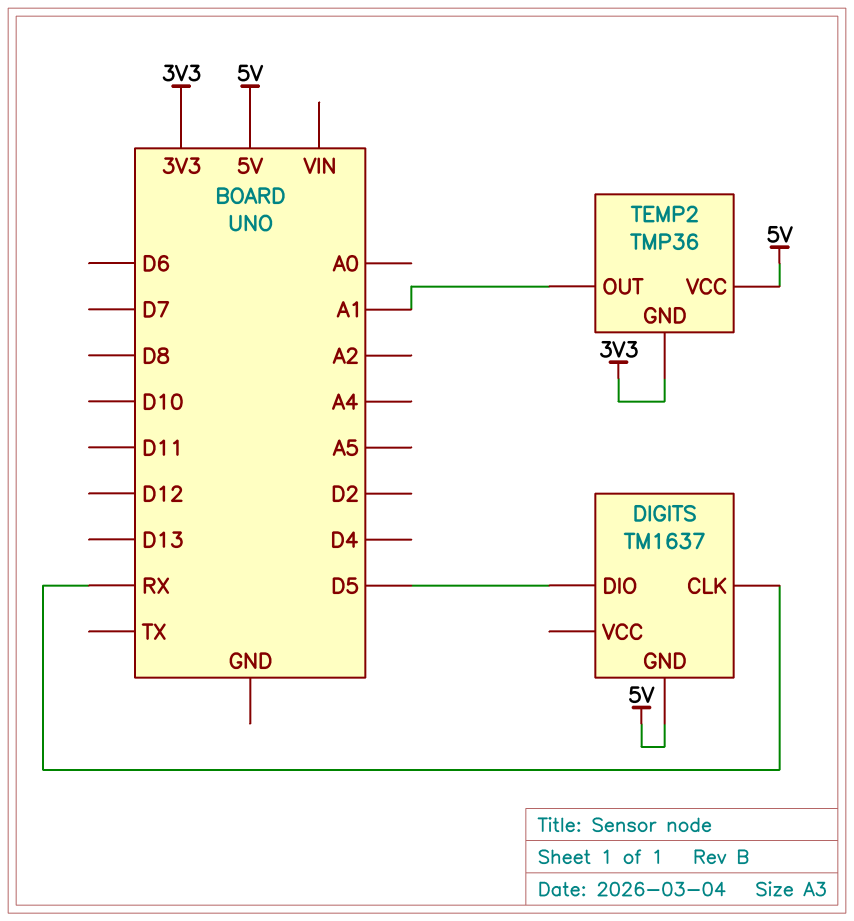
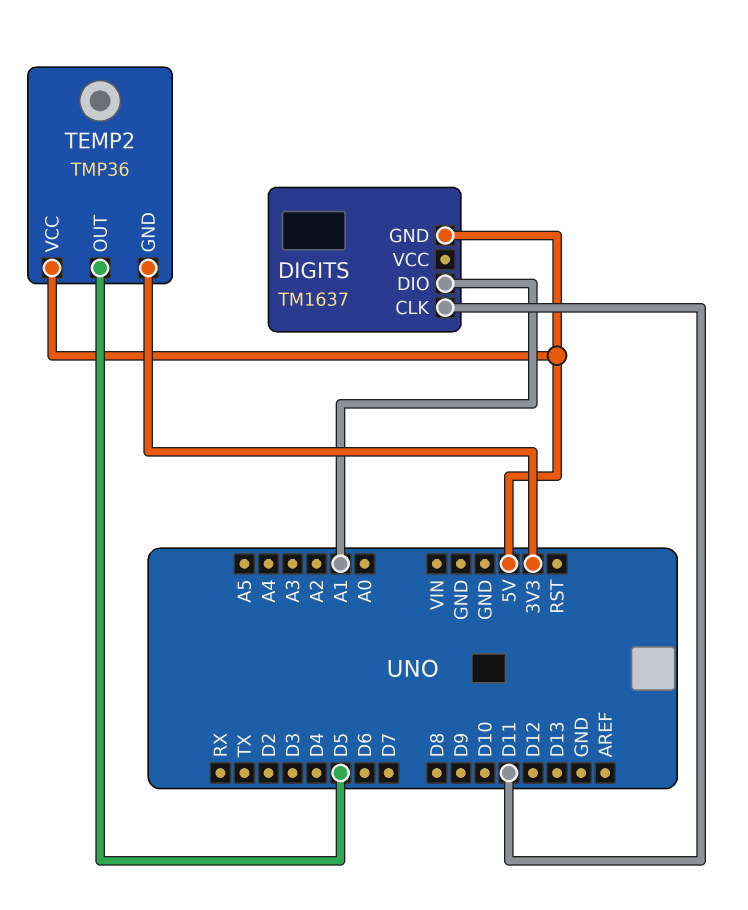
DIGITS pin CLK: RX -> D11
DIGITS pin DIO: D5 -> A1
TEMP2 pin OUT: A1 -> D5

